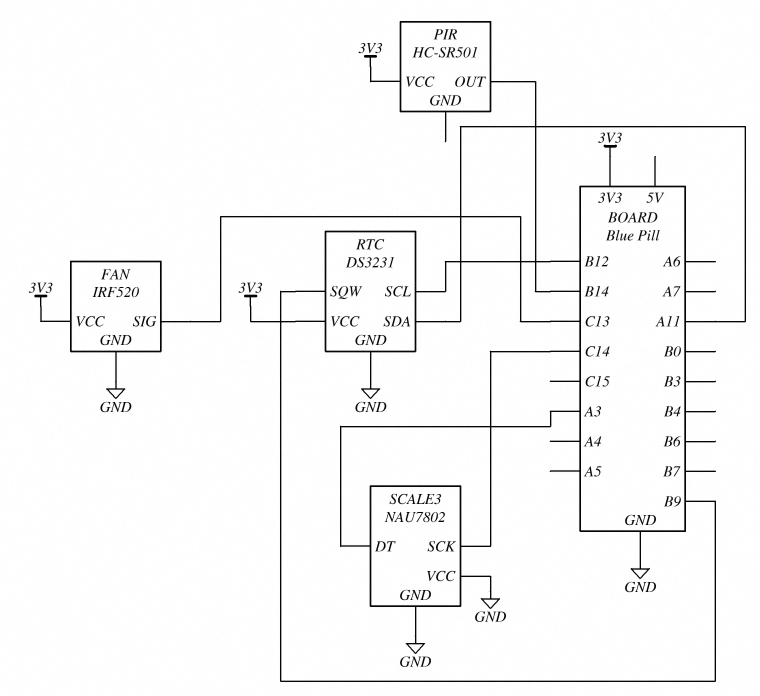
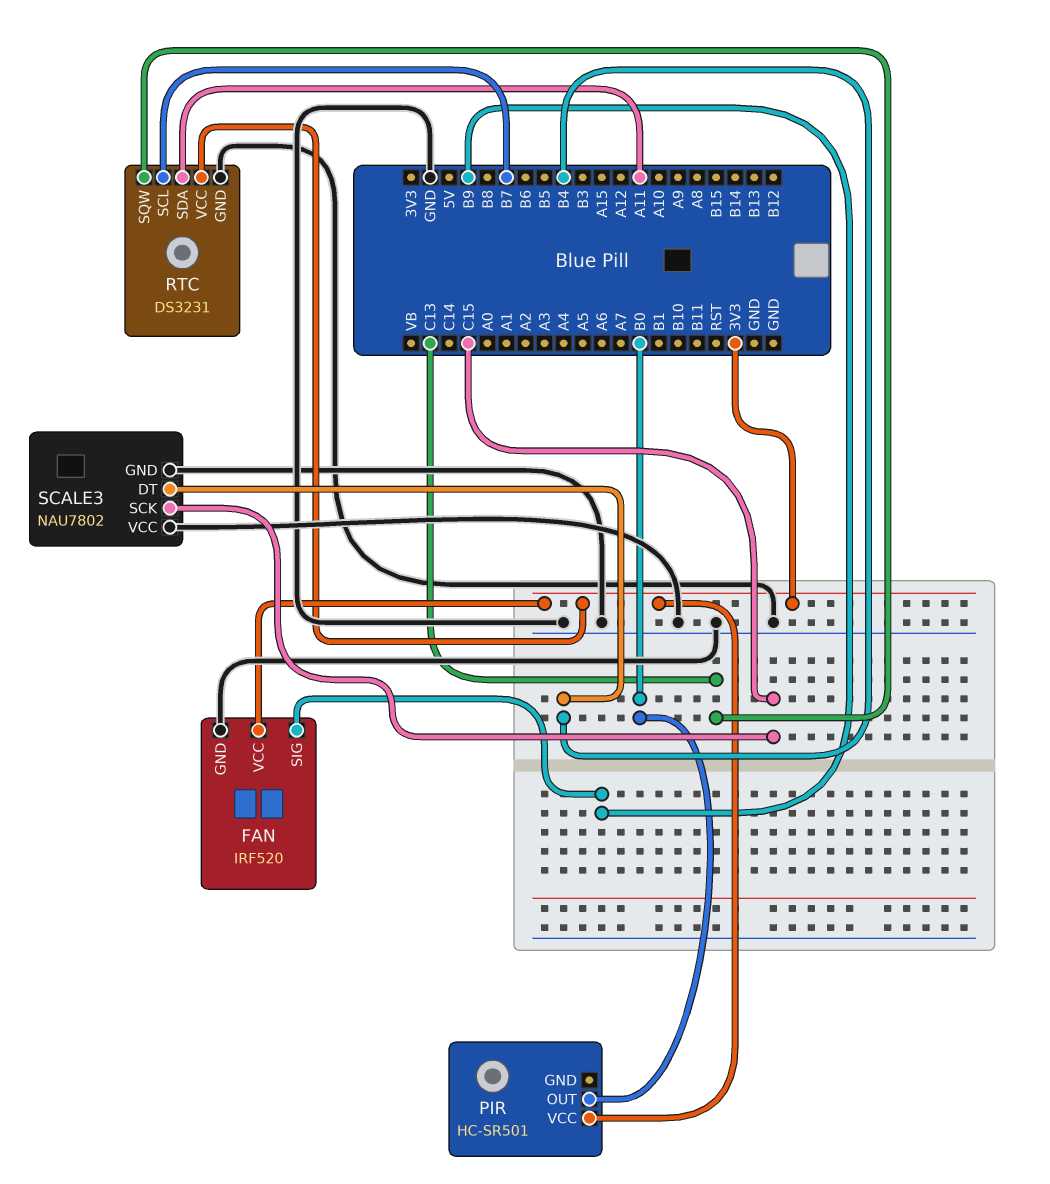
FAN pin SIG: C13 -> B9
PIR pin OUT: B14 -> B0
RTC pin SCL: B12 -> B7
RTC pin SQW: B9 -> C13
SCALE3 pin DT: A3 -> B4
SCALE3 pin SCK: C14 -> C15

